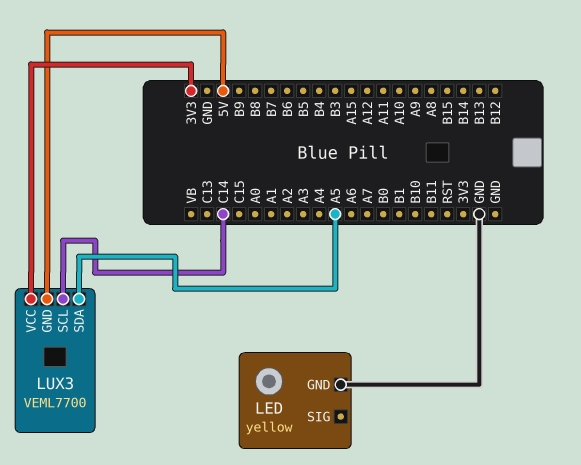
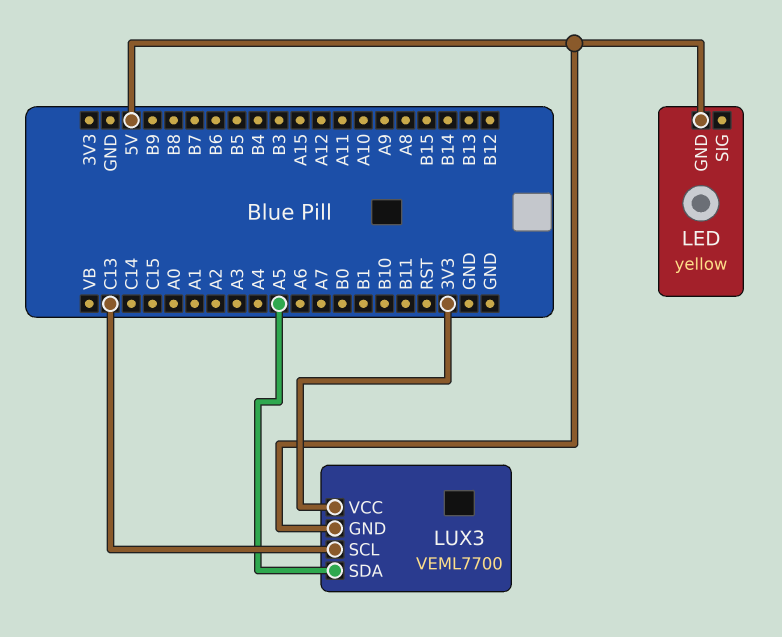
LED pin GND: GND -> 5V
LUX3 pin SCL: C14 -> C13

